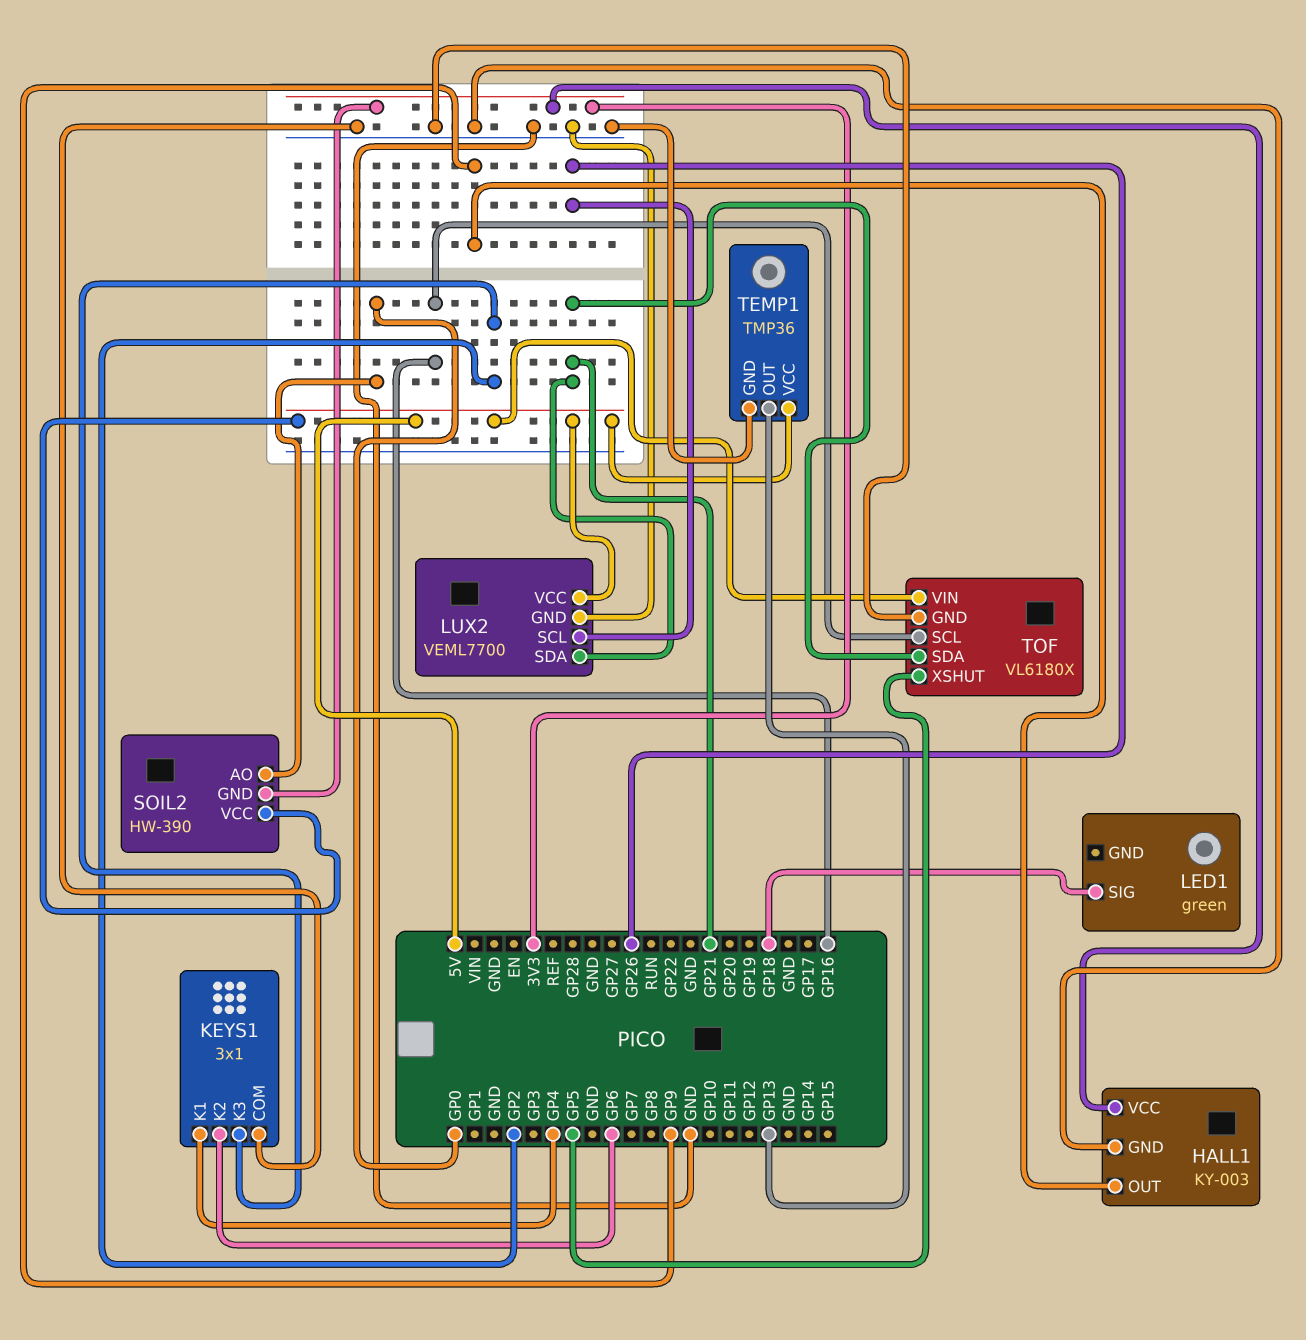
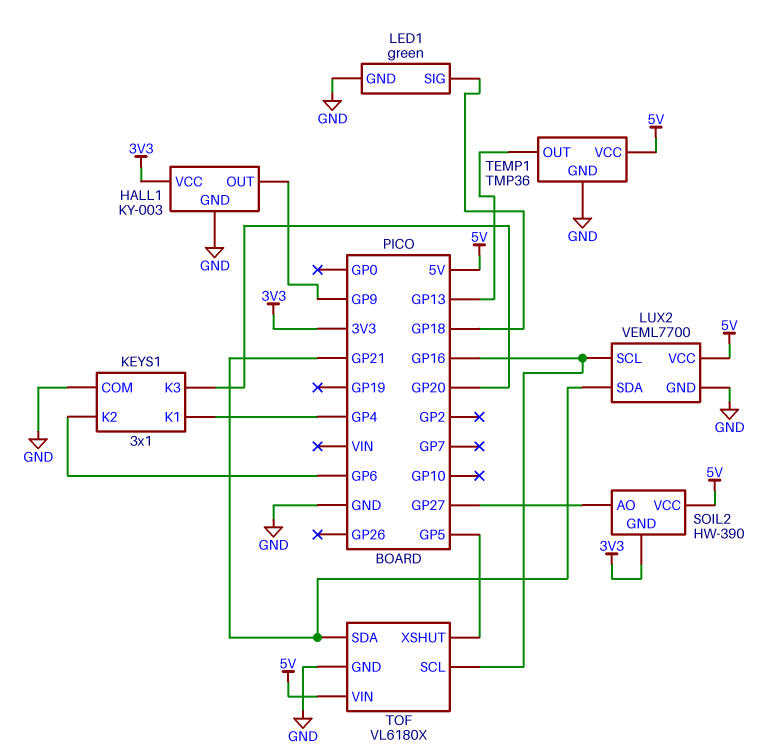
KEYS1 pin K3: GP2 -> GP20
LED1 pin GND: none -> GND
LUX2 pin SCL: GP26 -> GP16
SOIL2 pin AO: GP0 -> GP27

